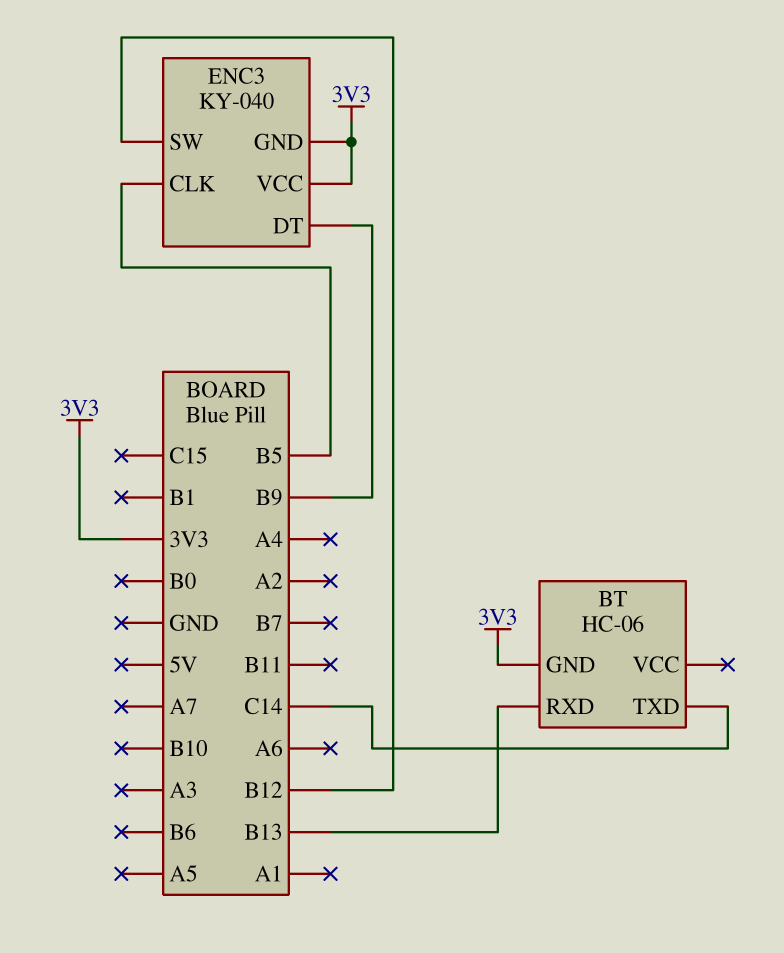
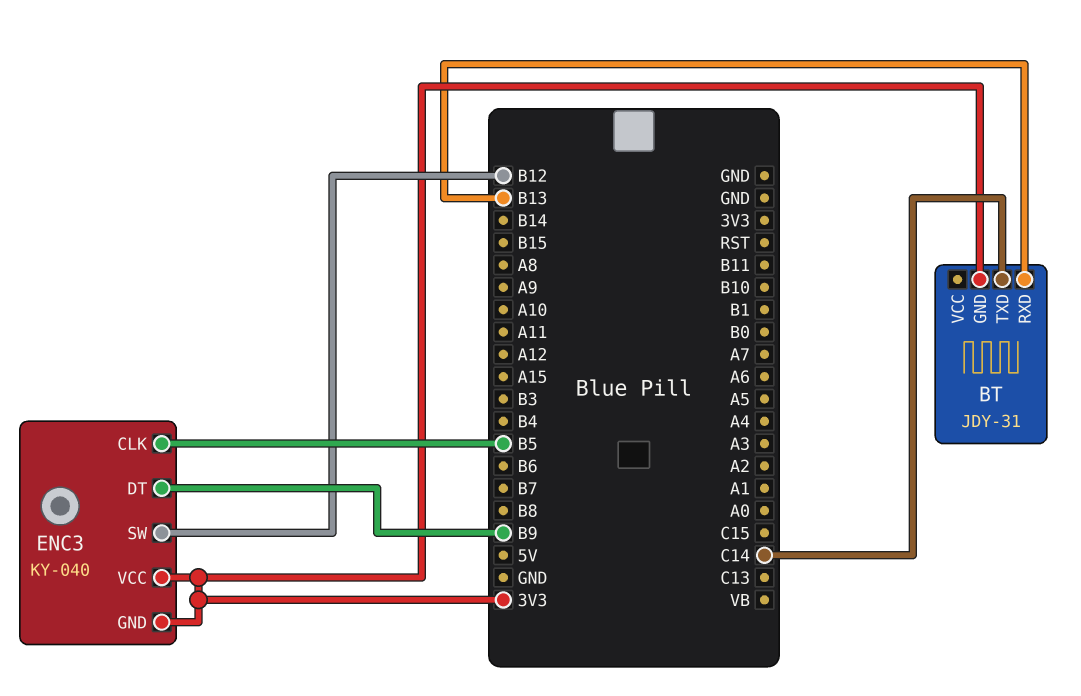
BT: HC-06 -> JDY-31

